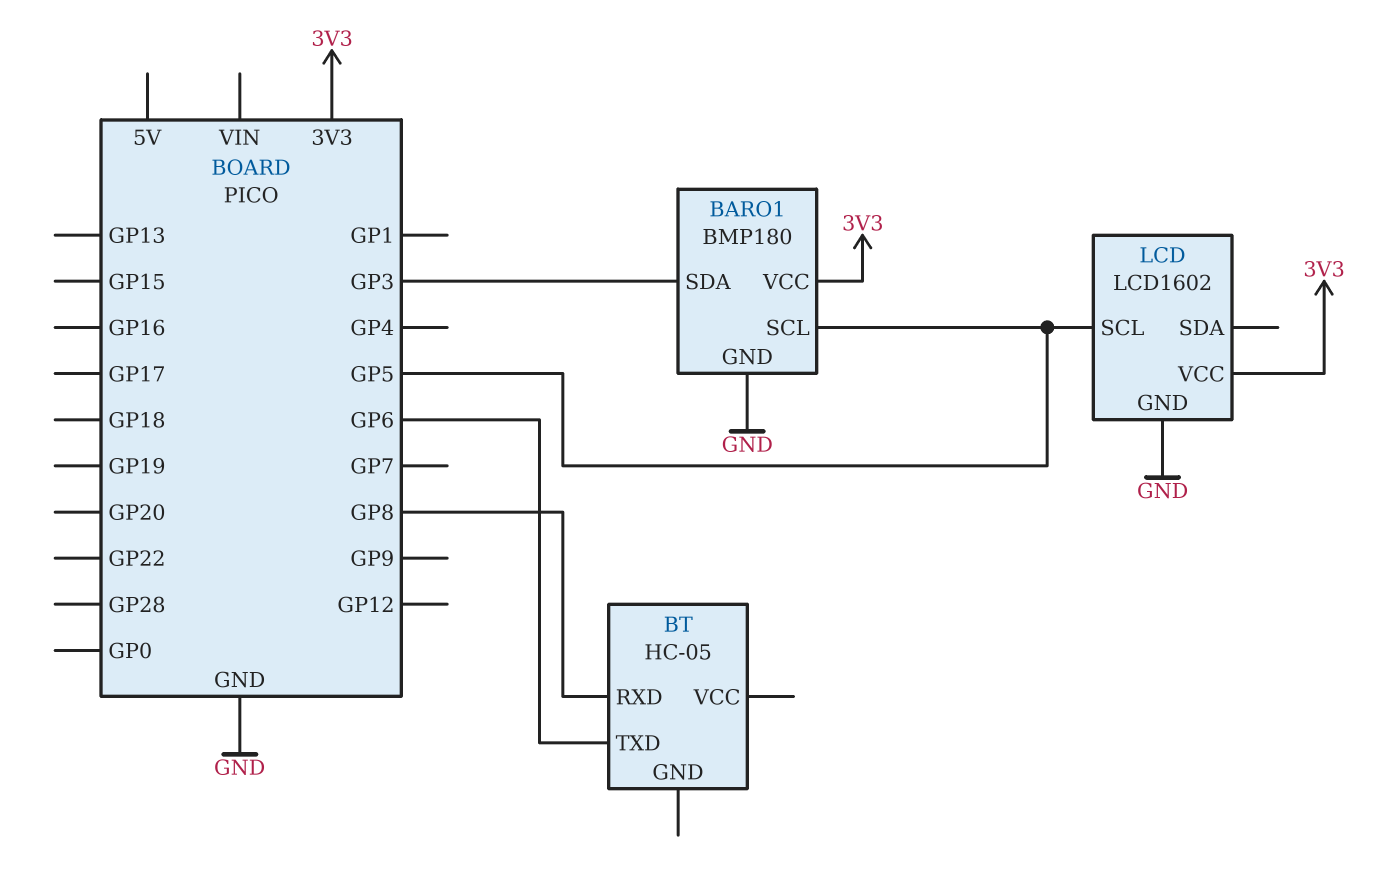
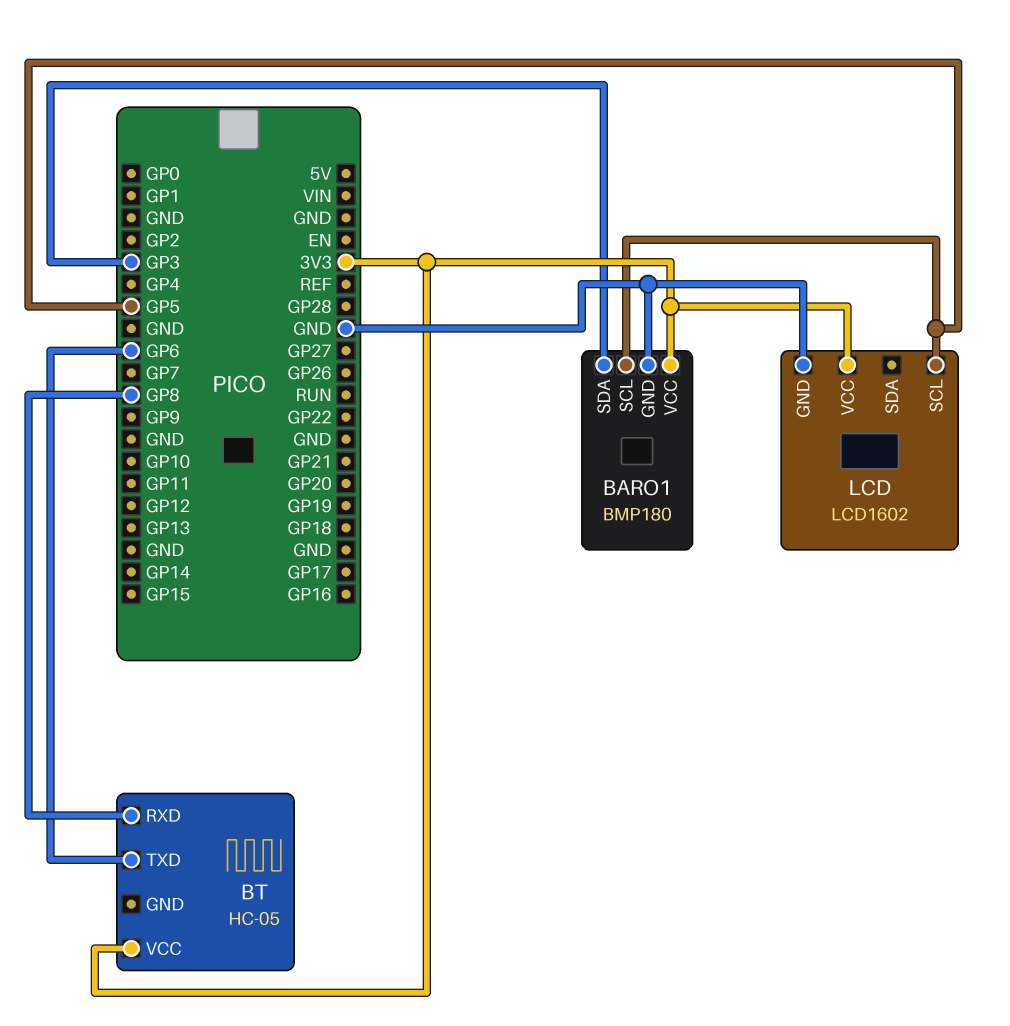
BT pin VCC: none -> 3V3

